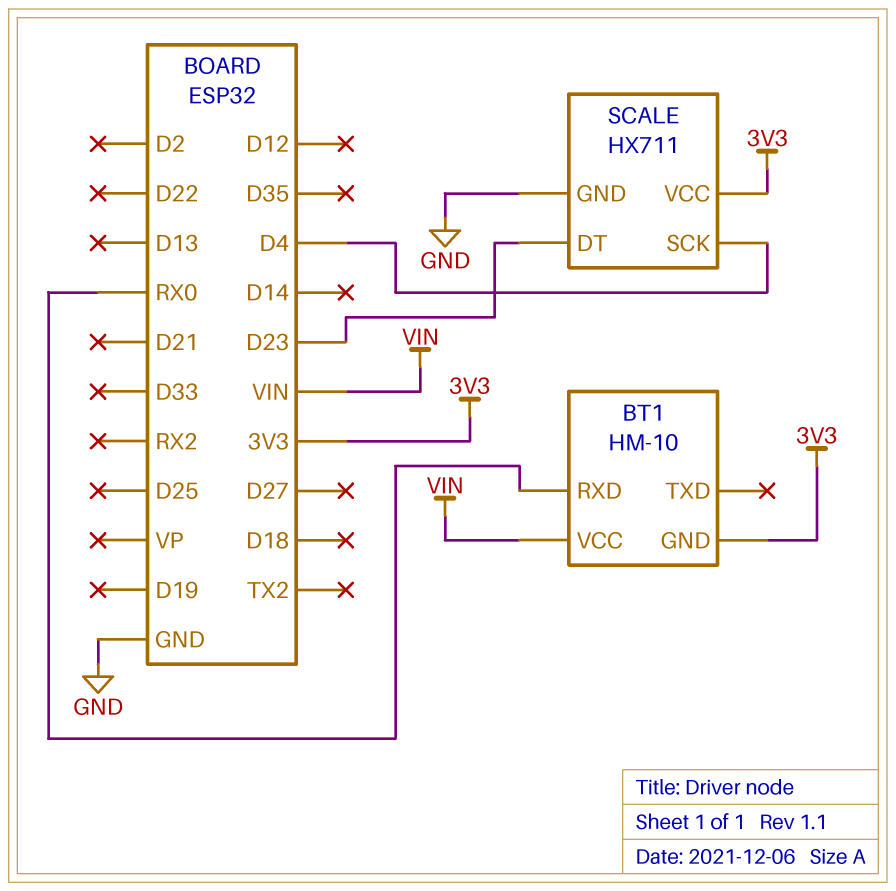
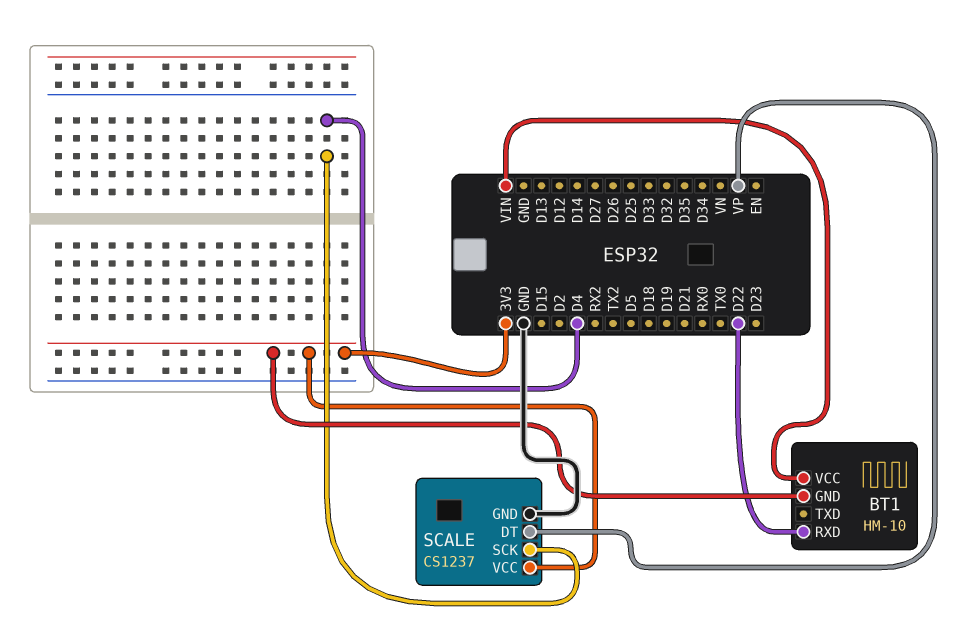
BT1 pin RXD: RX0 -> D22
SCALE: HX711 -> CS1237
SCALE pin DT: D23 -> VP

